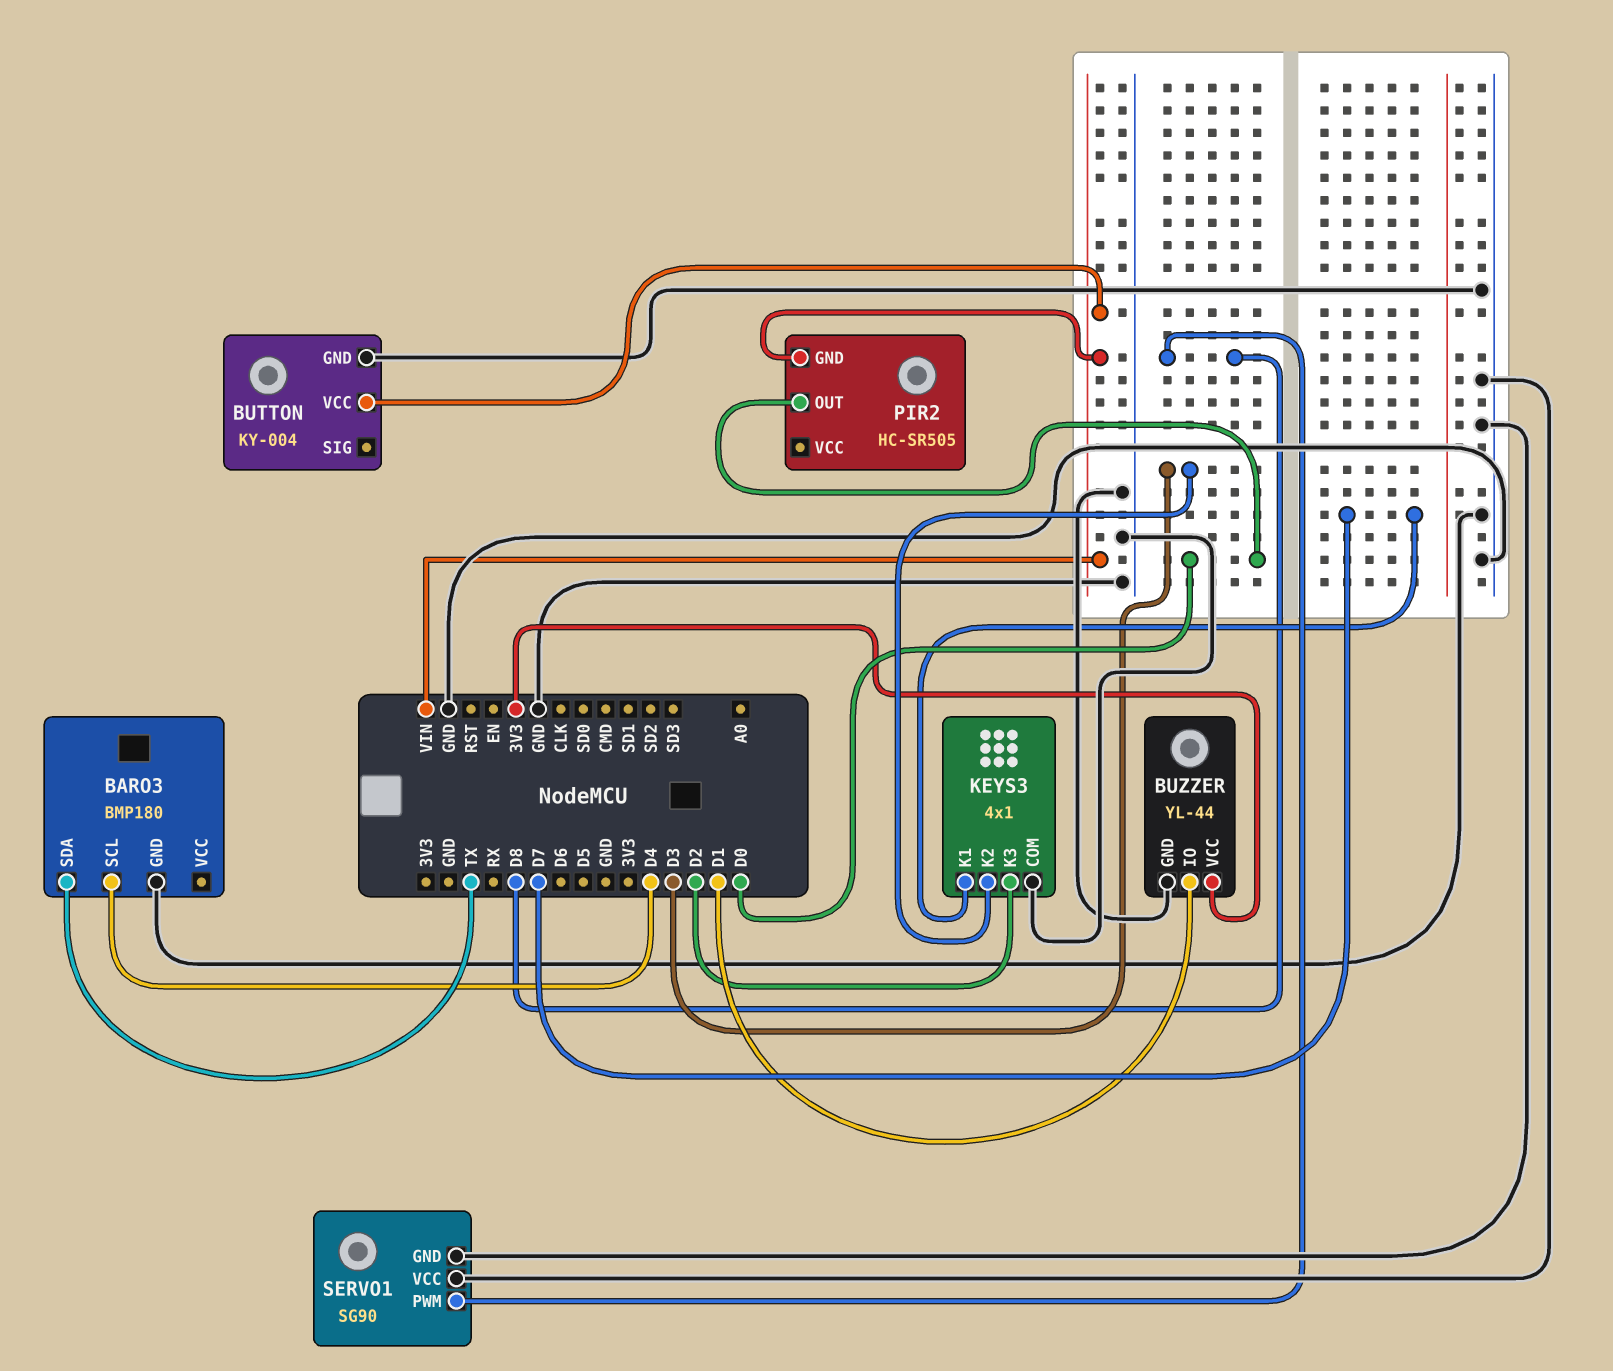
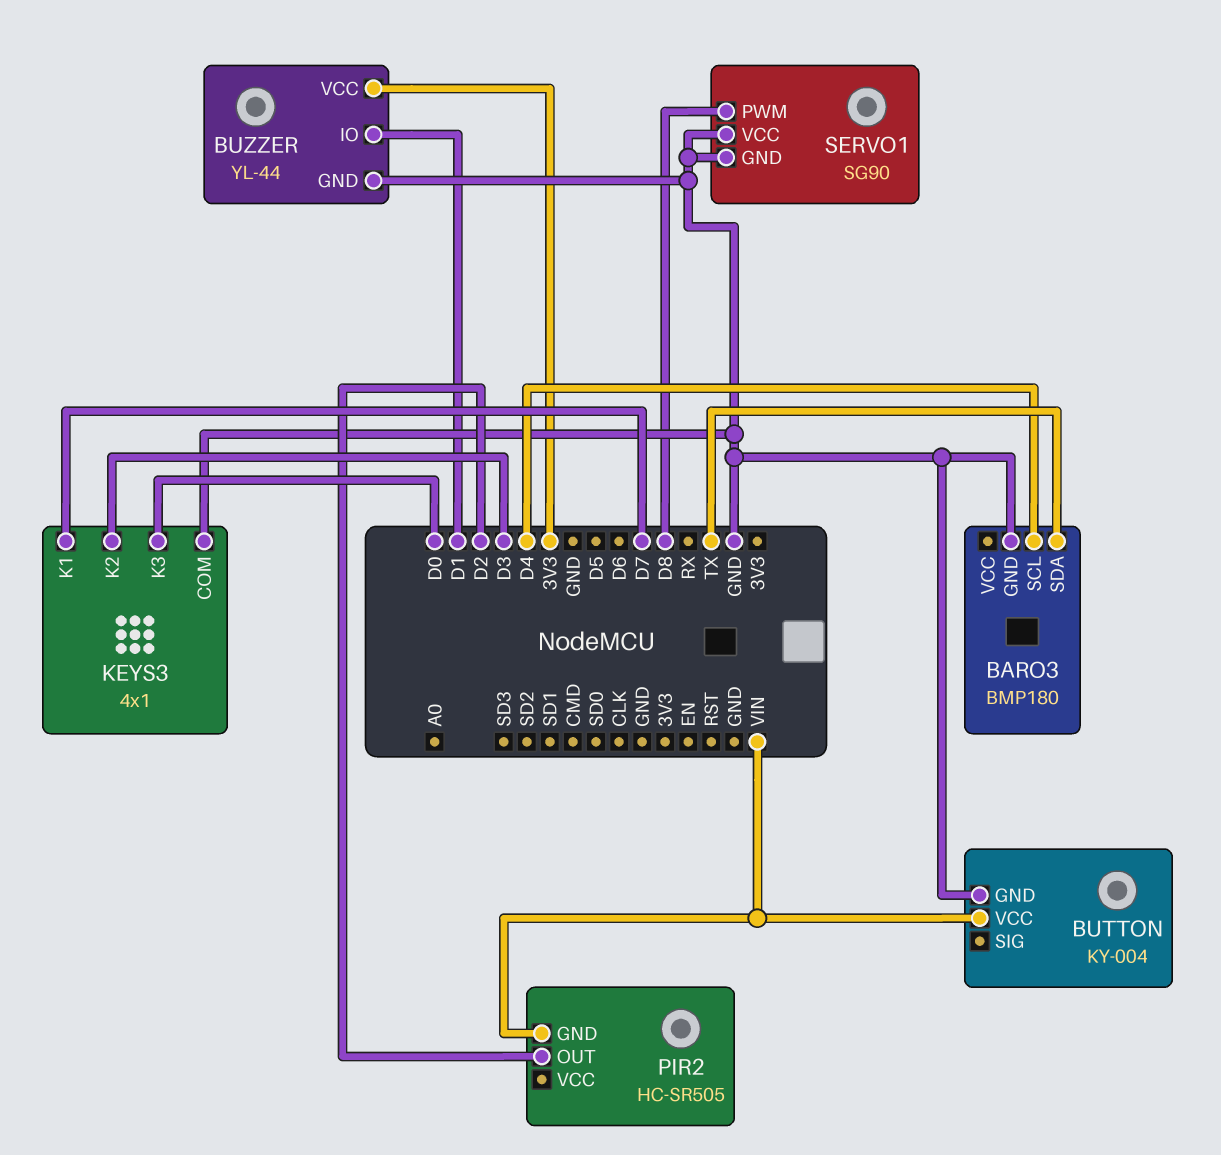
KEYS3 pin K3: D2 -> D0
PIR2 pin OUT: D0 -> D2

